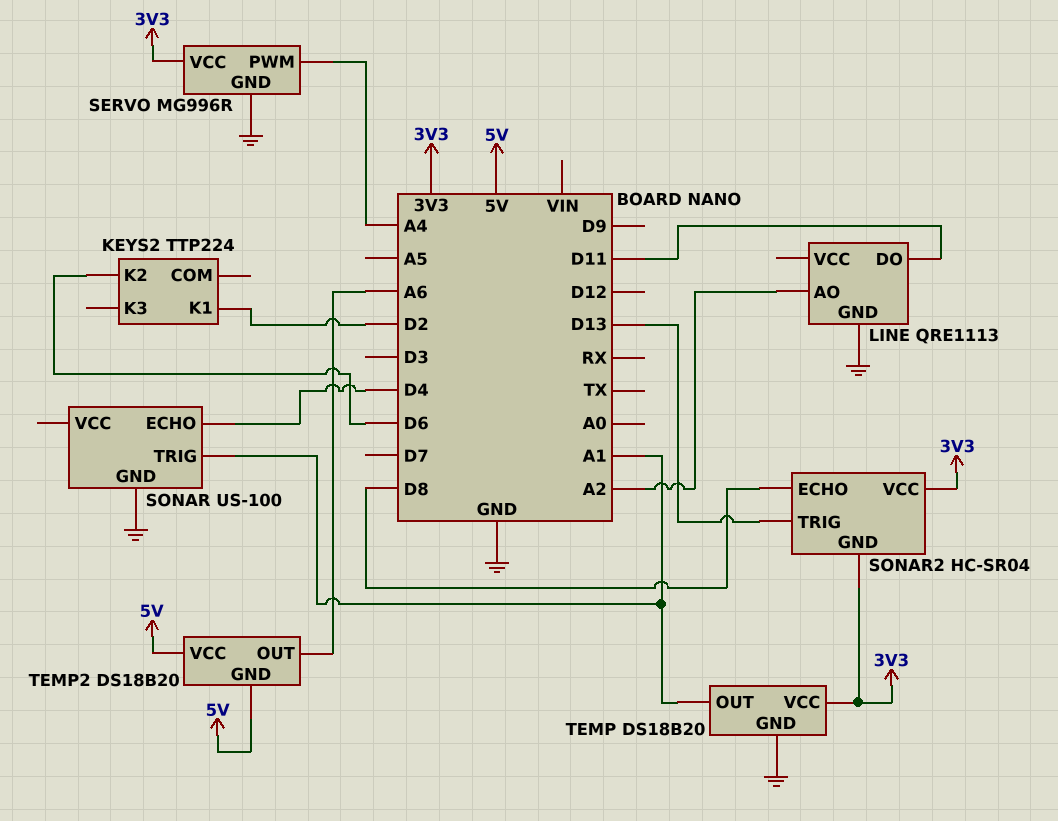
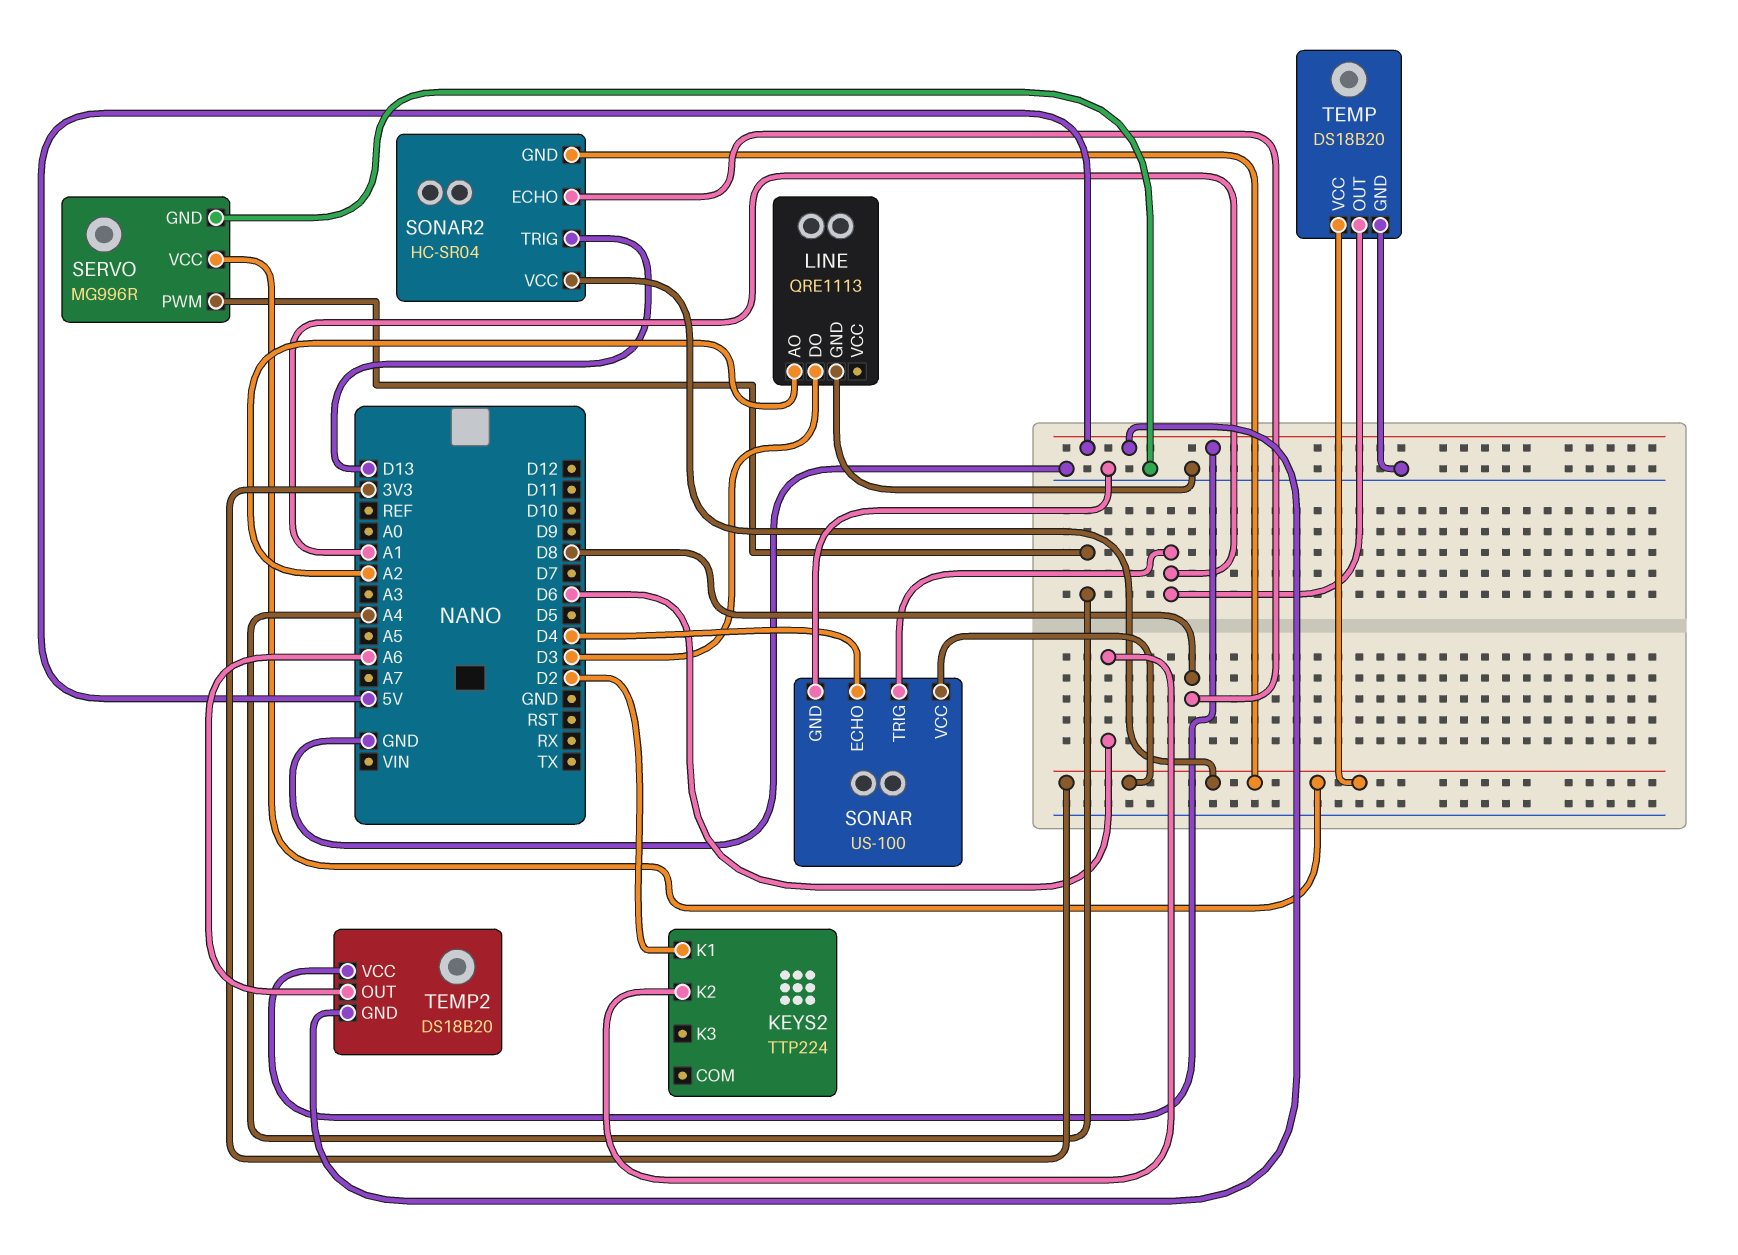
LINE pin DO: D11 -> D3
SONAR pin VCC: none -> 3V3

